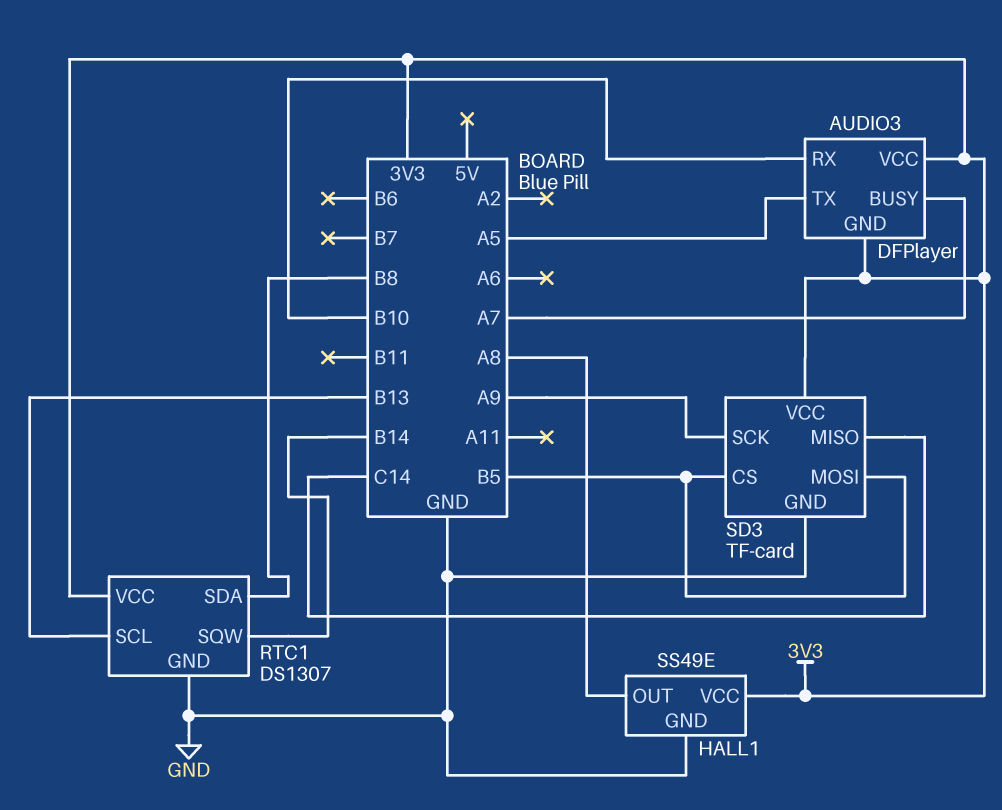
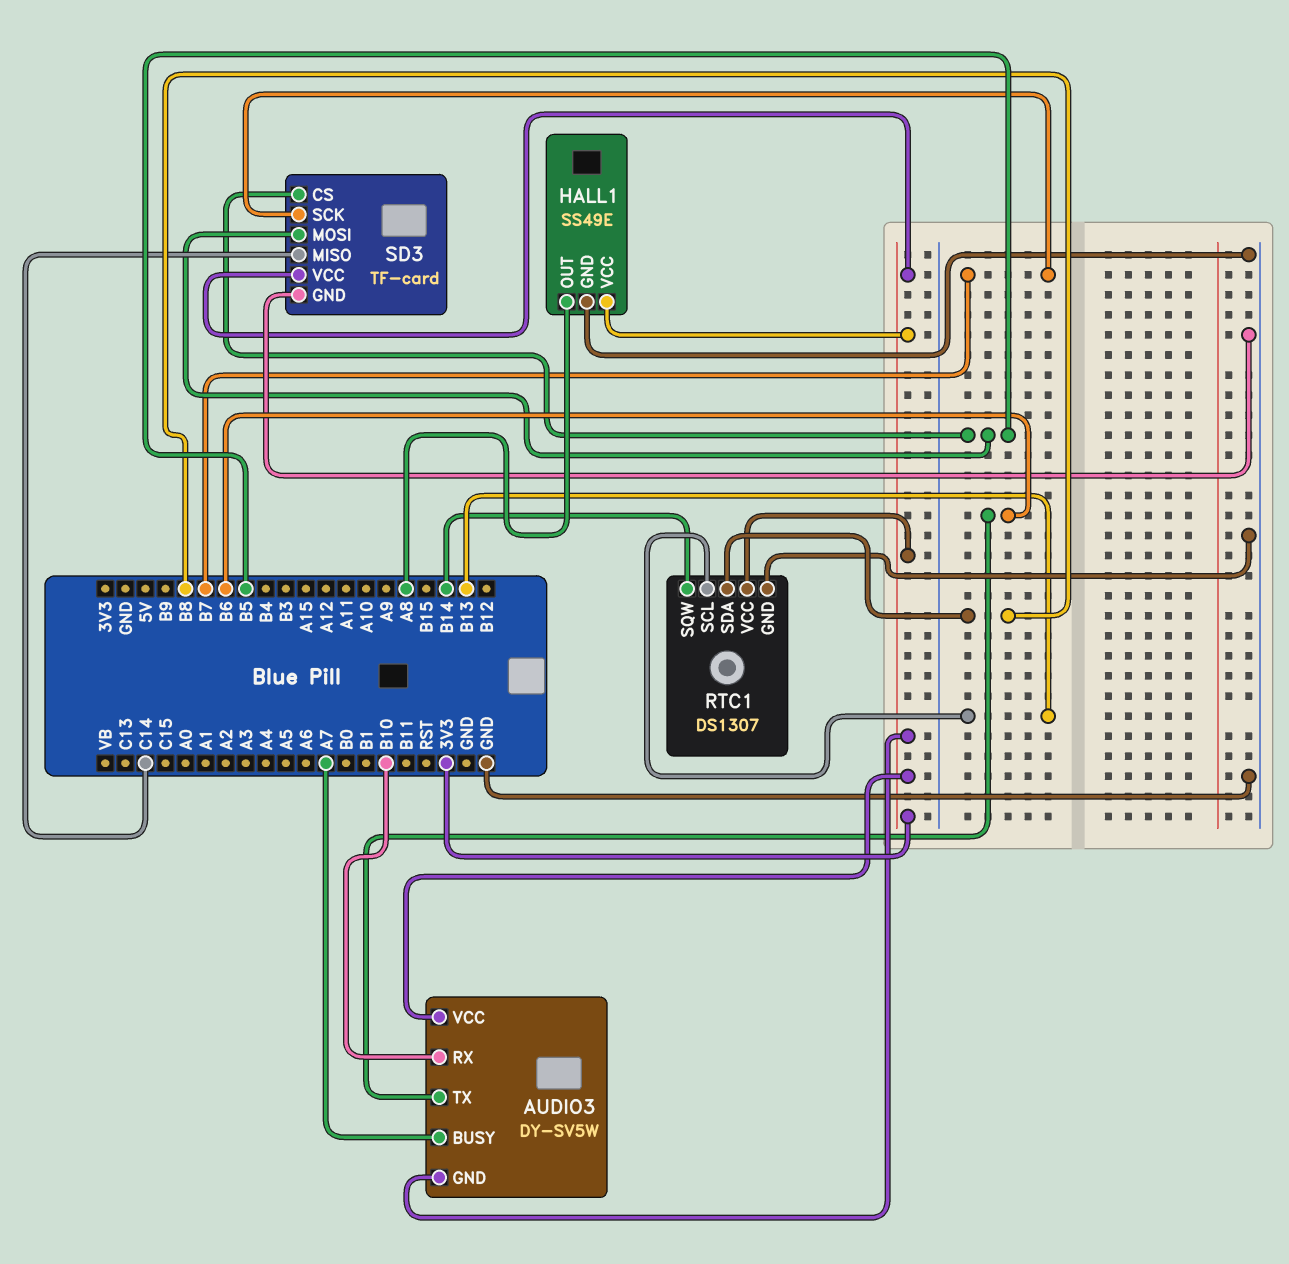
AUDIO3: DFPlayer -> DY-SV5W
AUDIO3 pin TX: A5 -> B6
SD3 pin SCK: A9 -> B7

